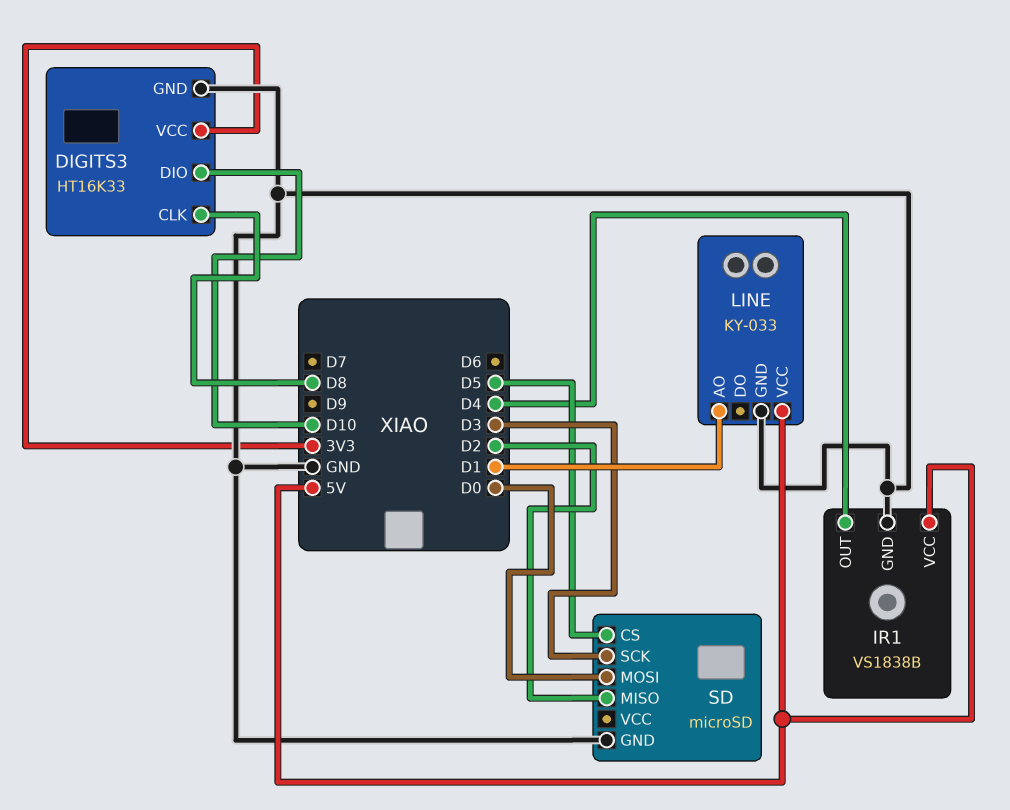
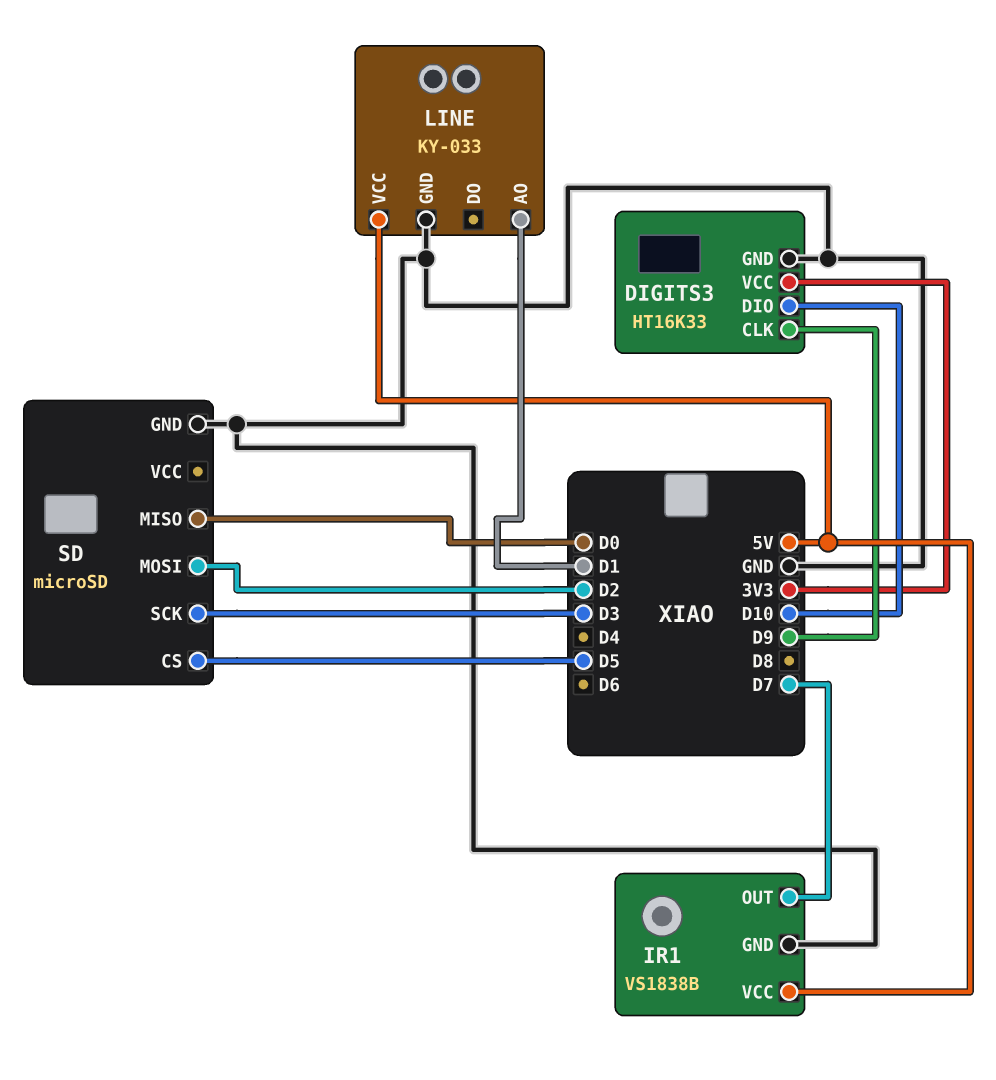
DIGITS3 pin CLK: D8 -> D9
IR1 pin OUT: D4 -> D7
SD pin MISO: D2 -> D0
SD pin MOSI: D0 -> D2

